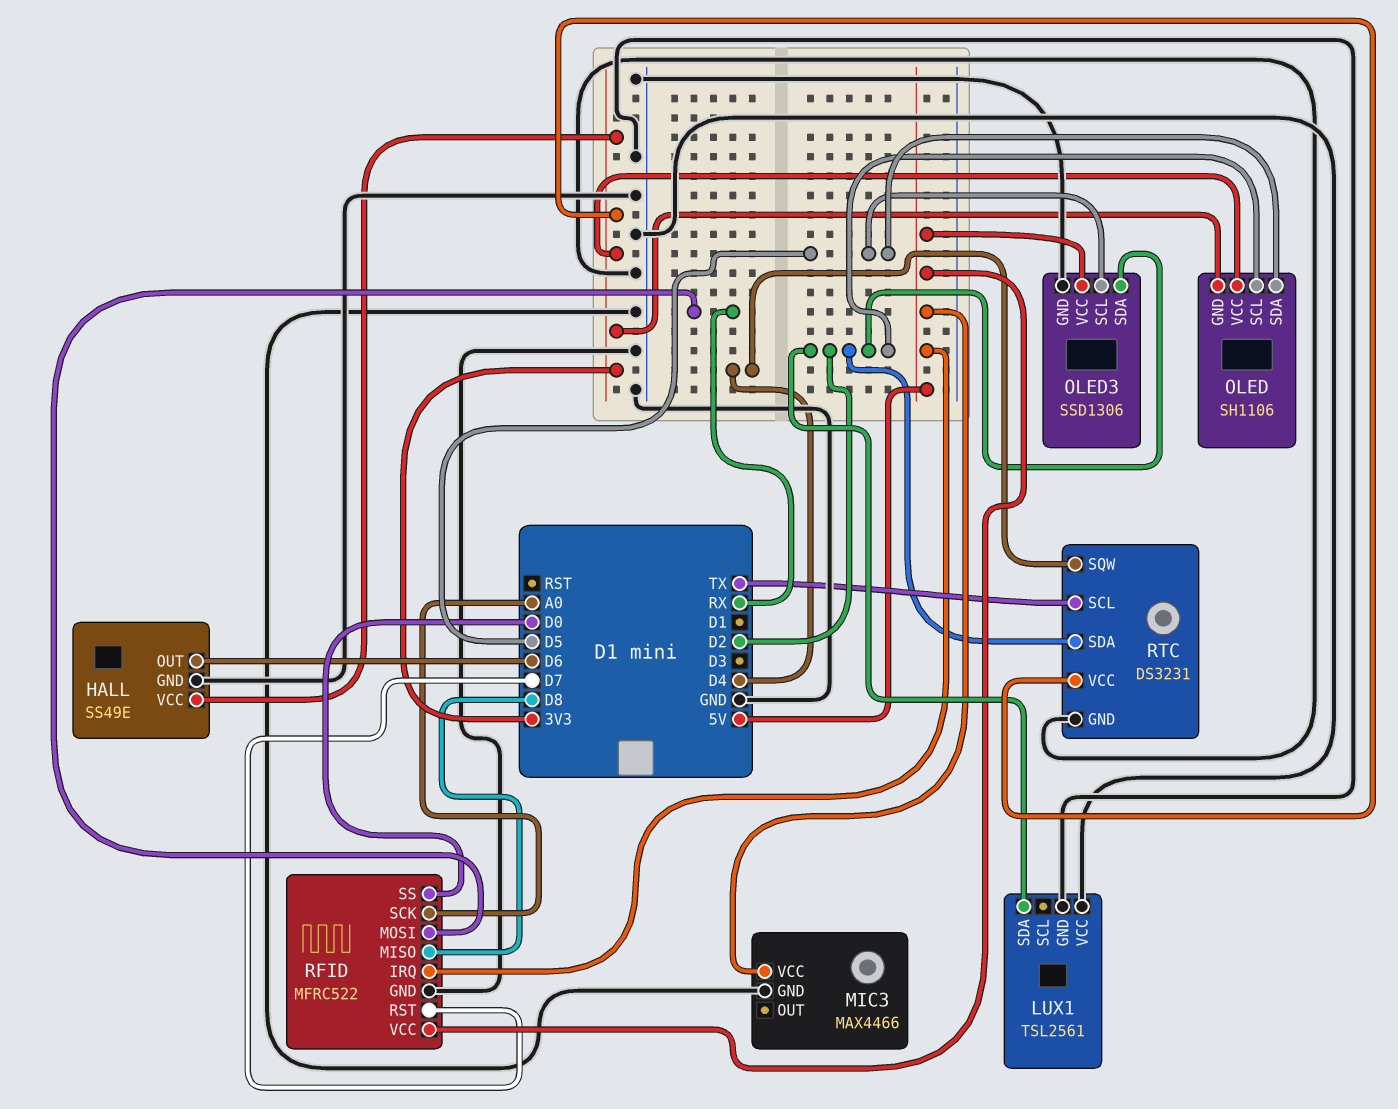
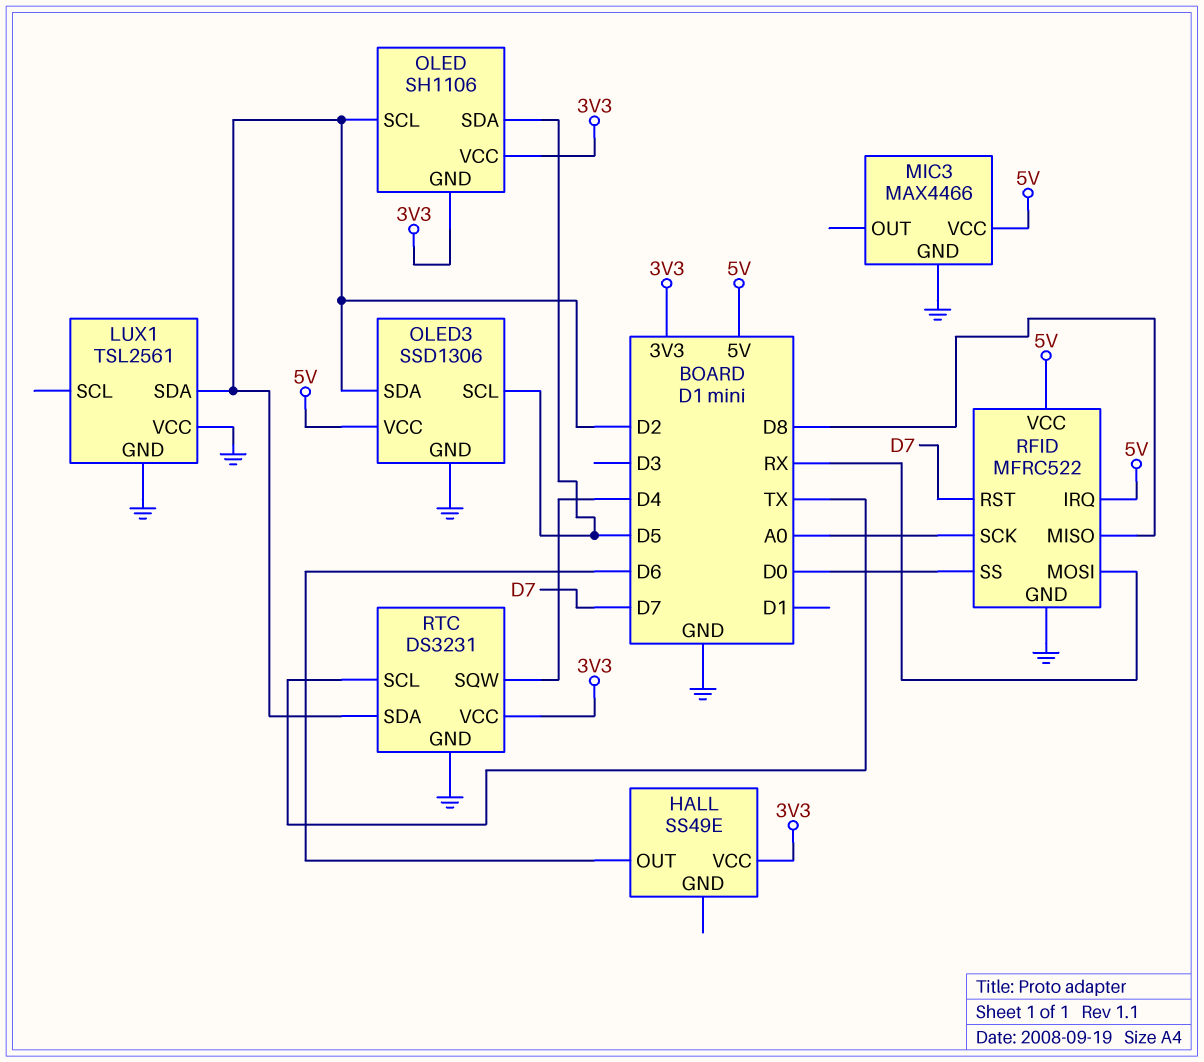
HALL pin GND: GND -> none

